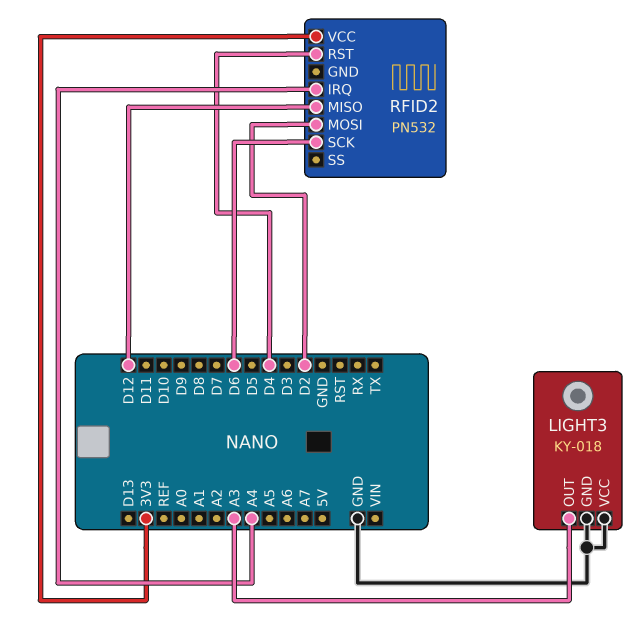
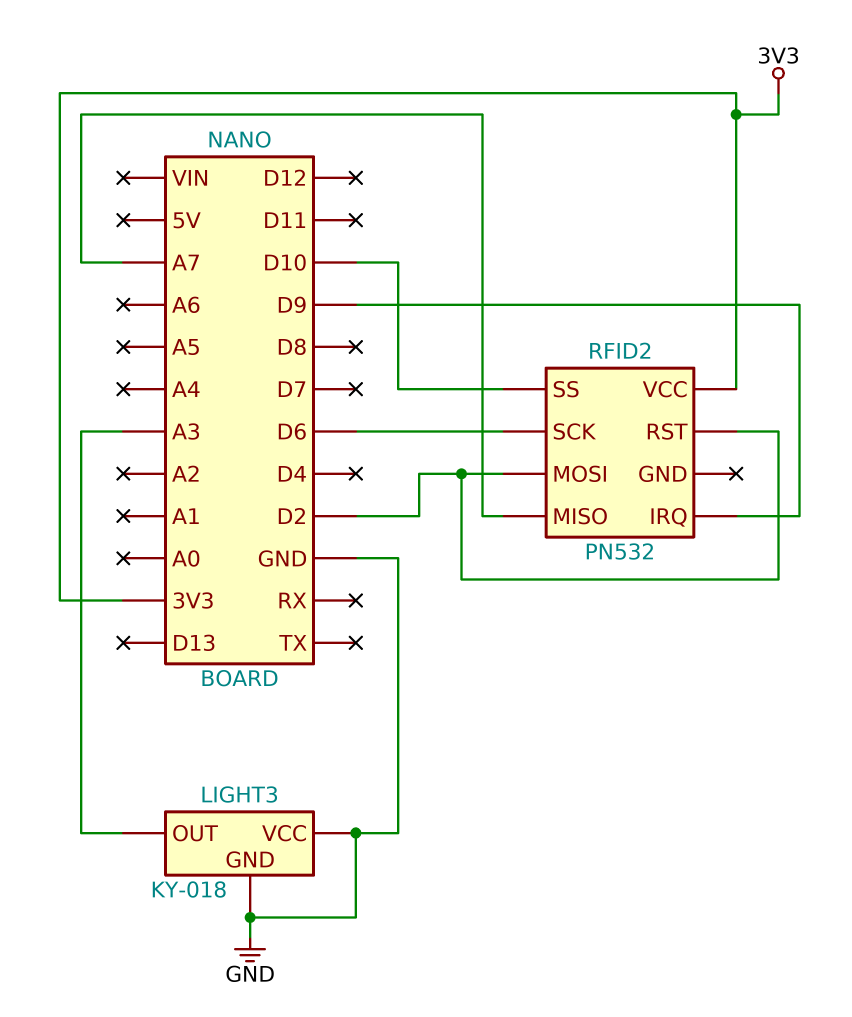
RFID2 pin IRQ: A4 -> D9
RFID2 pin MISO: D12 -> A7
RFID2 pin RST: D4 -> D2
RFID2 pin SS: none -> D10

